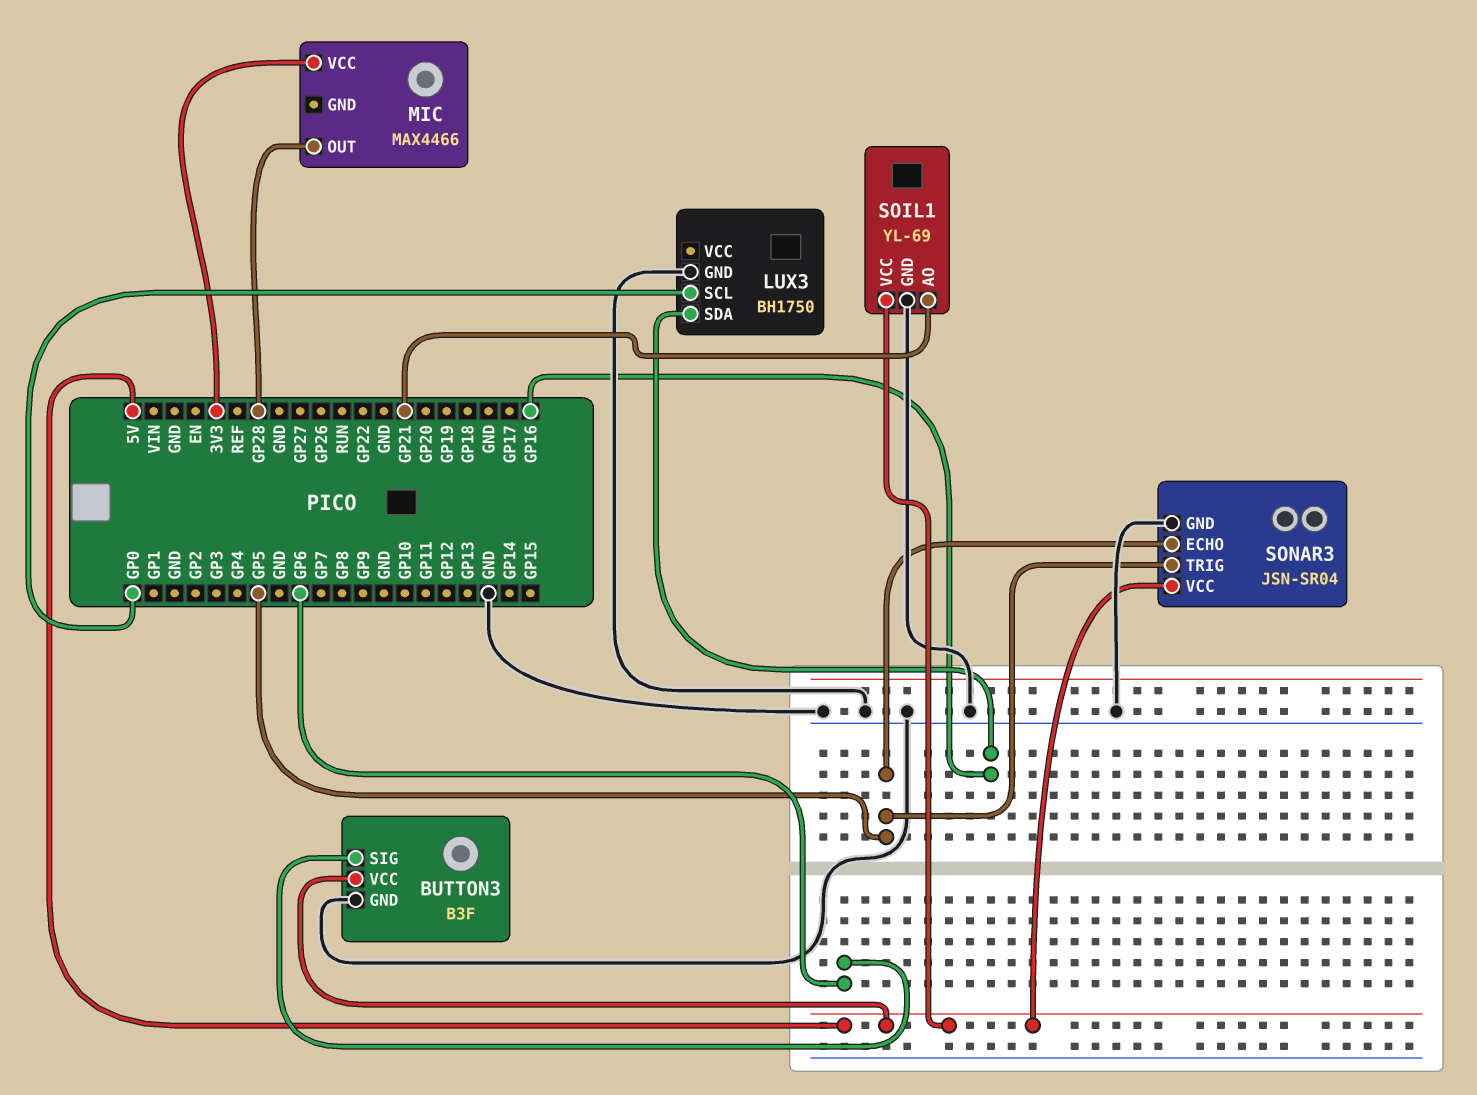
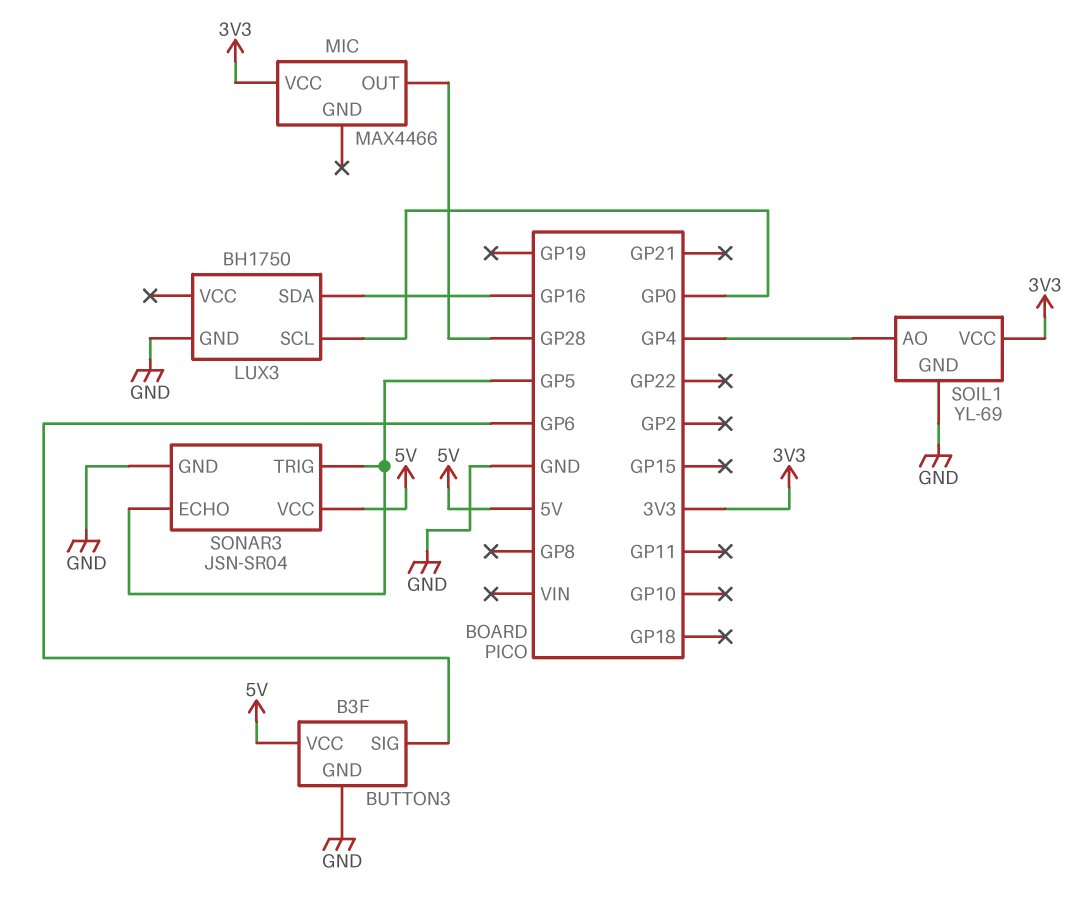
SOIL1 pin AO: GP21 -> GP4
SOIL1 pin VCC: 5V -> 3V3

